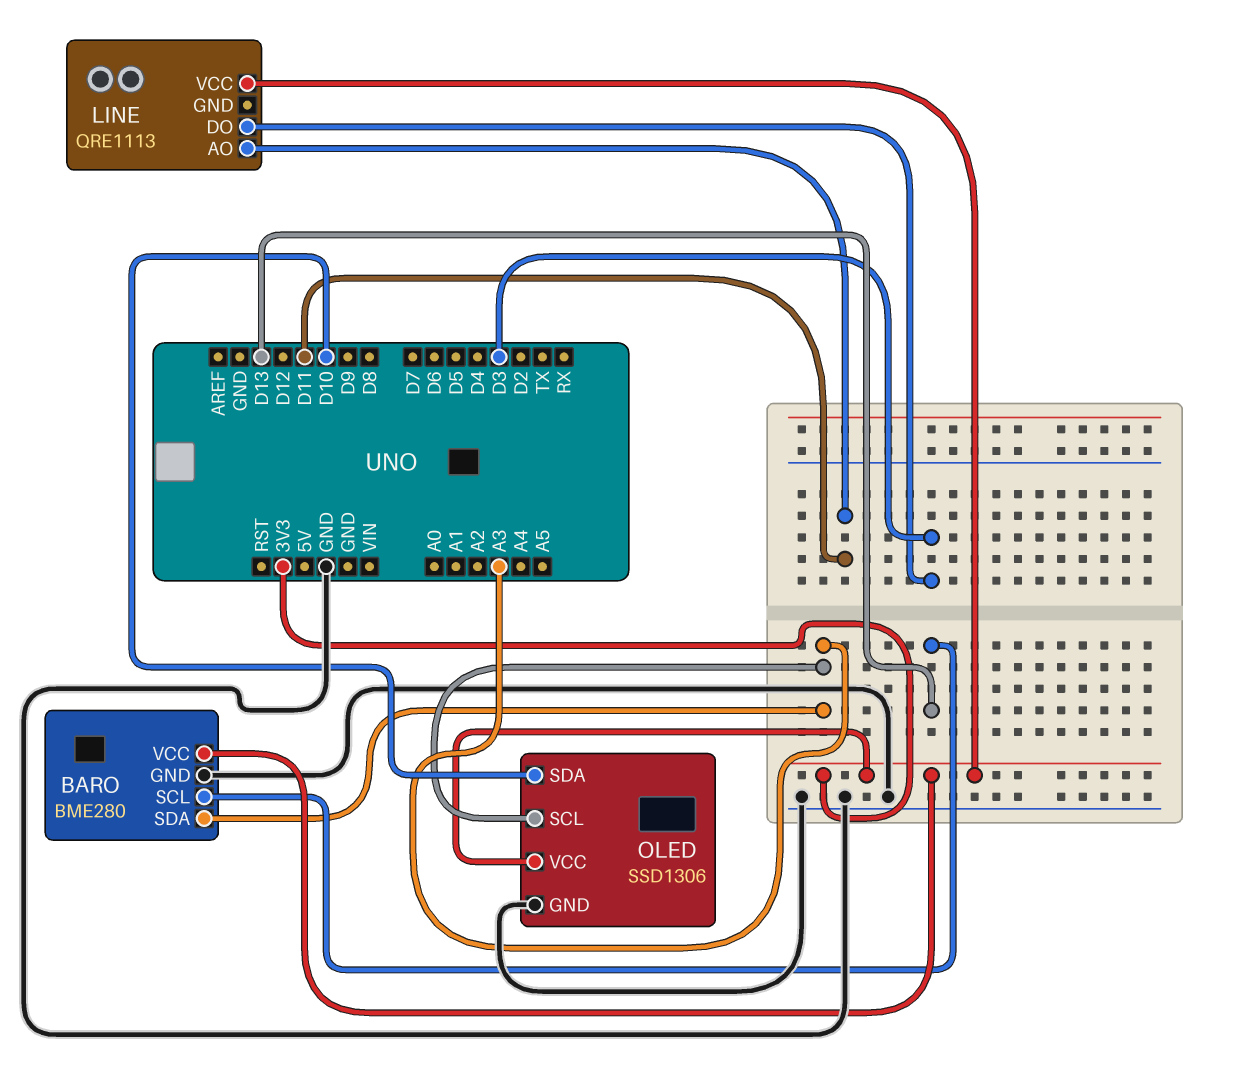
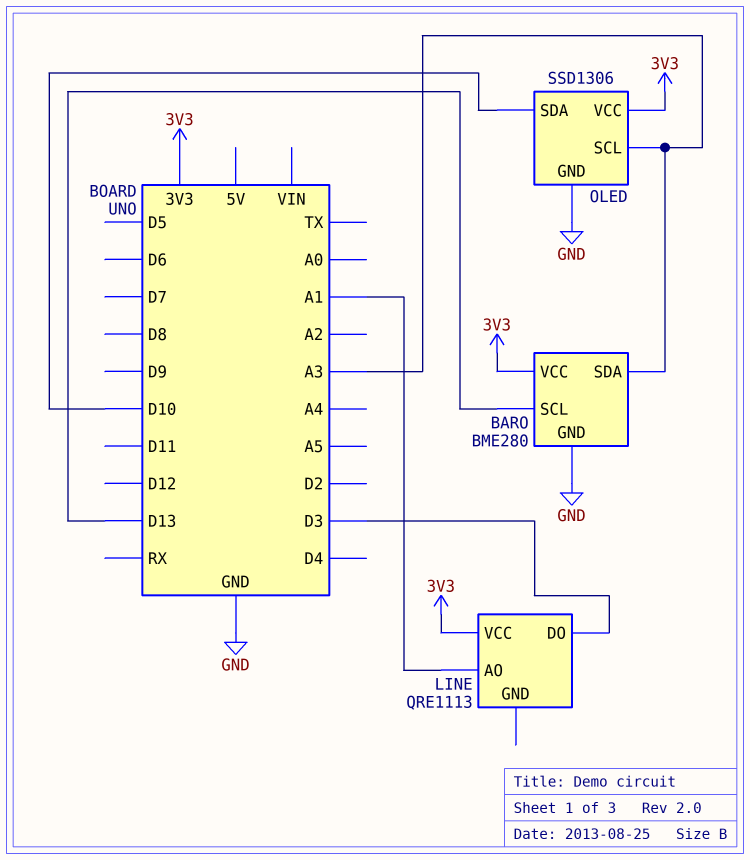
LINE pin AO: D11 -> A1

